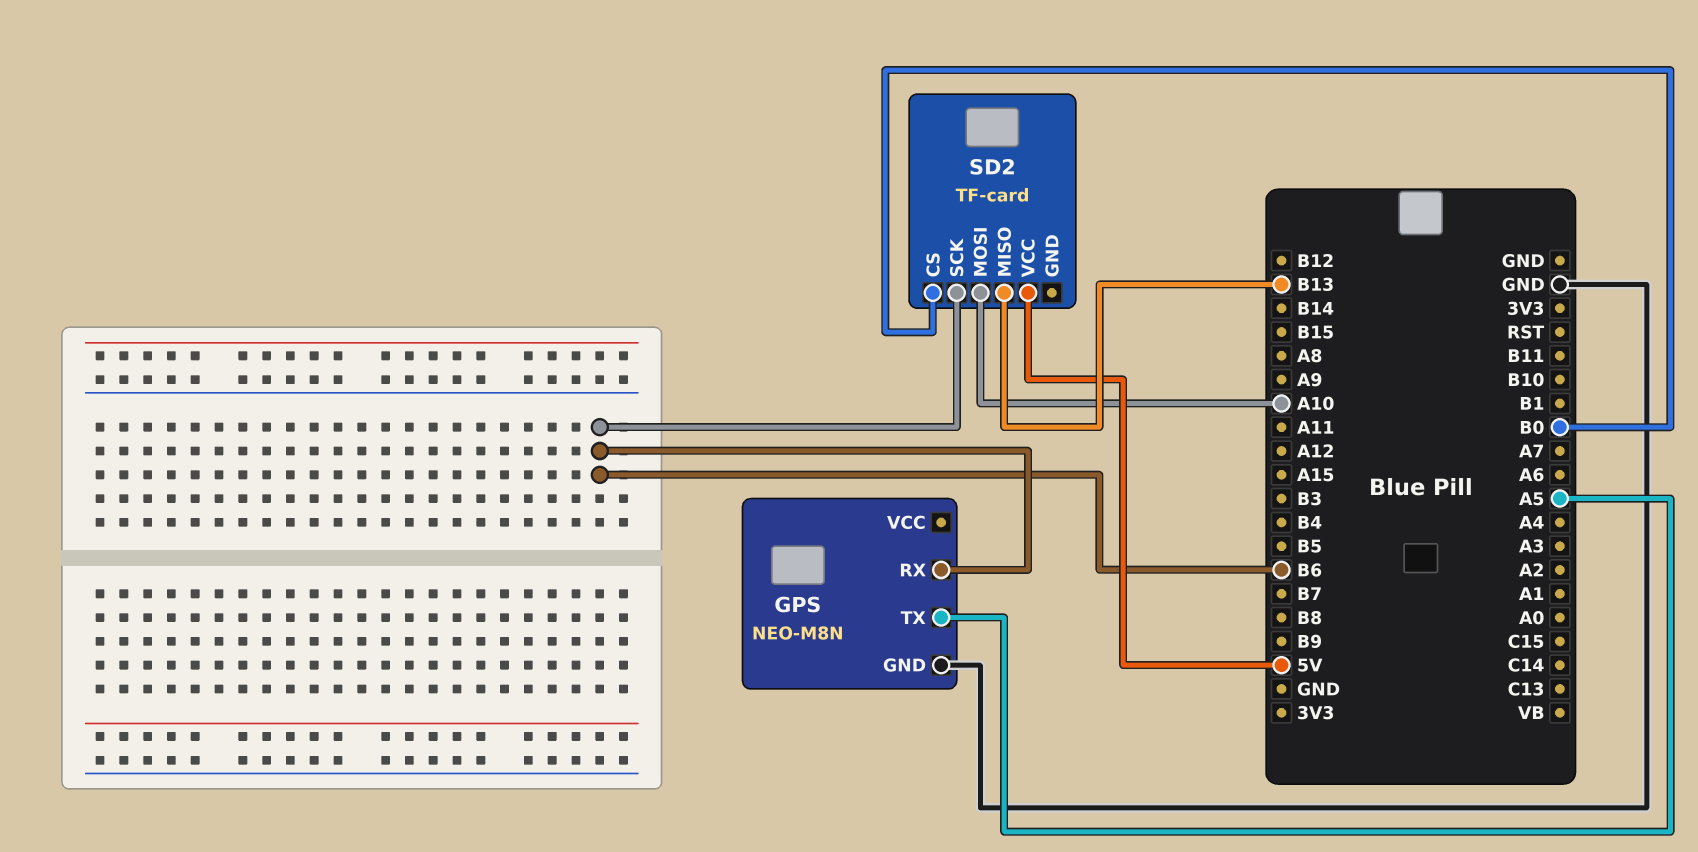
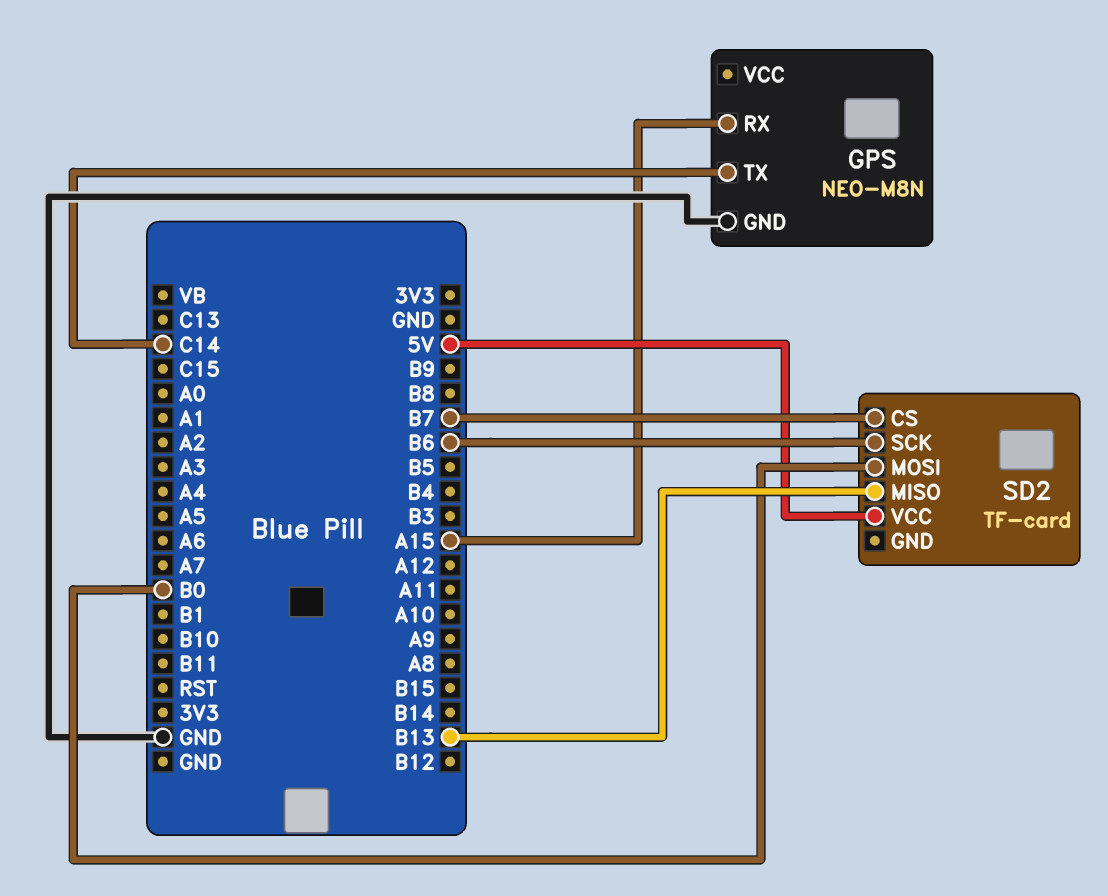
GPS pin RX: B6 -> A15
GPS pin TX: A5 -> C14
SD2 pin CS: B0 -> B7
SD2 pin MOSI: A10 -> B0

